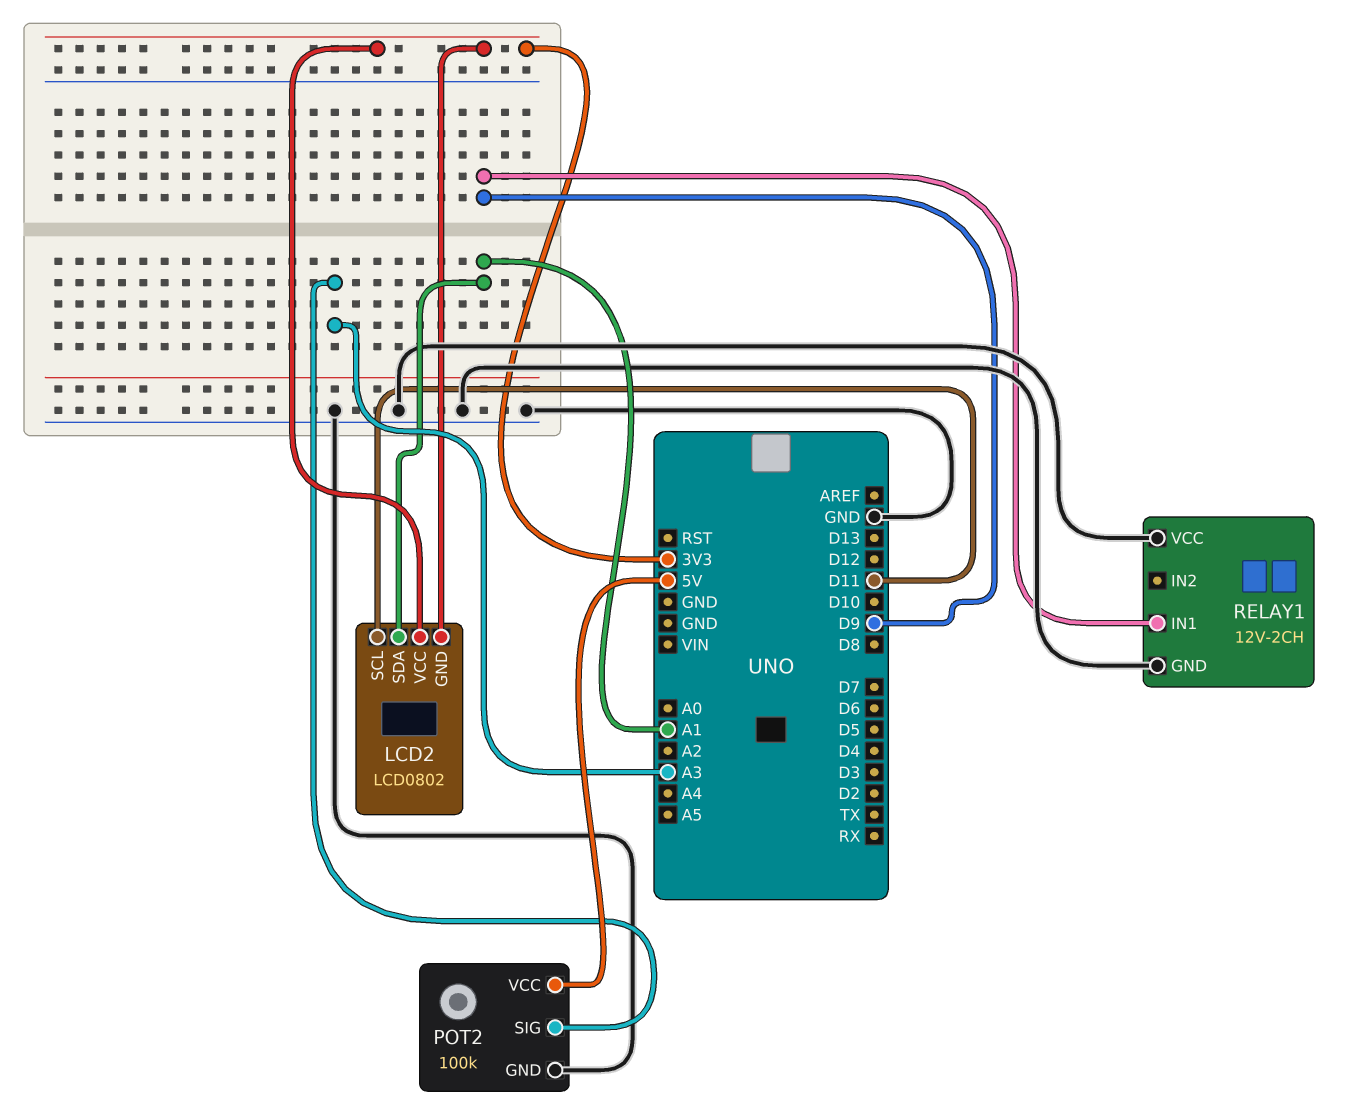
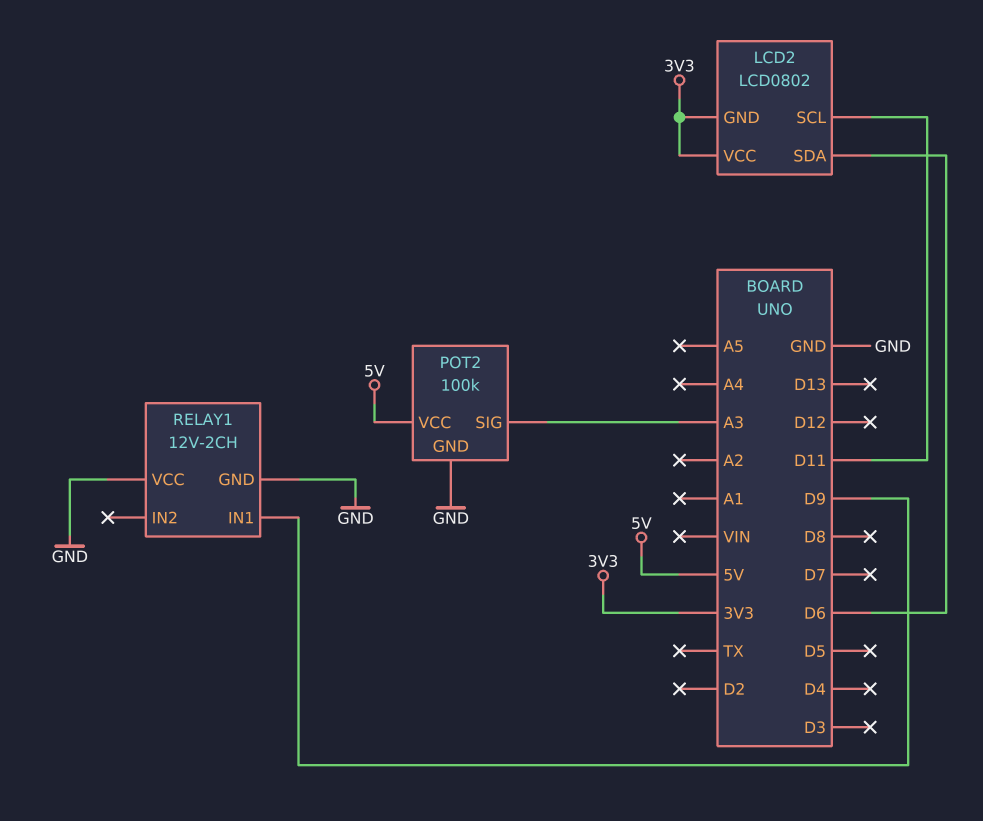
LCD2 pin SDA: A1 -> D6

